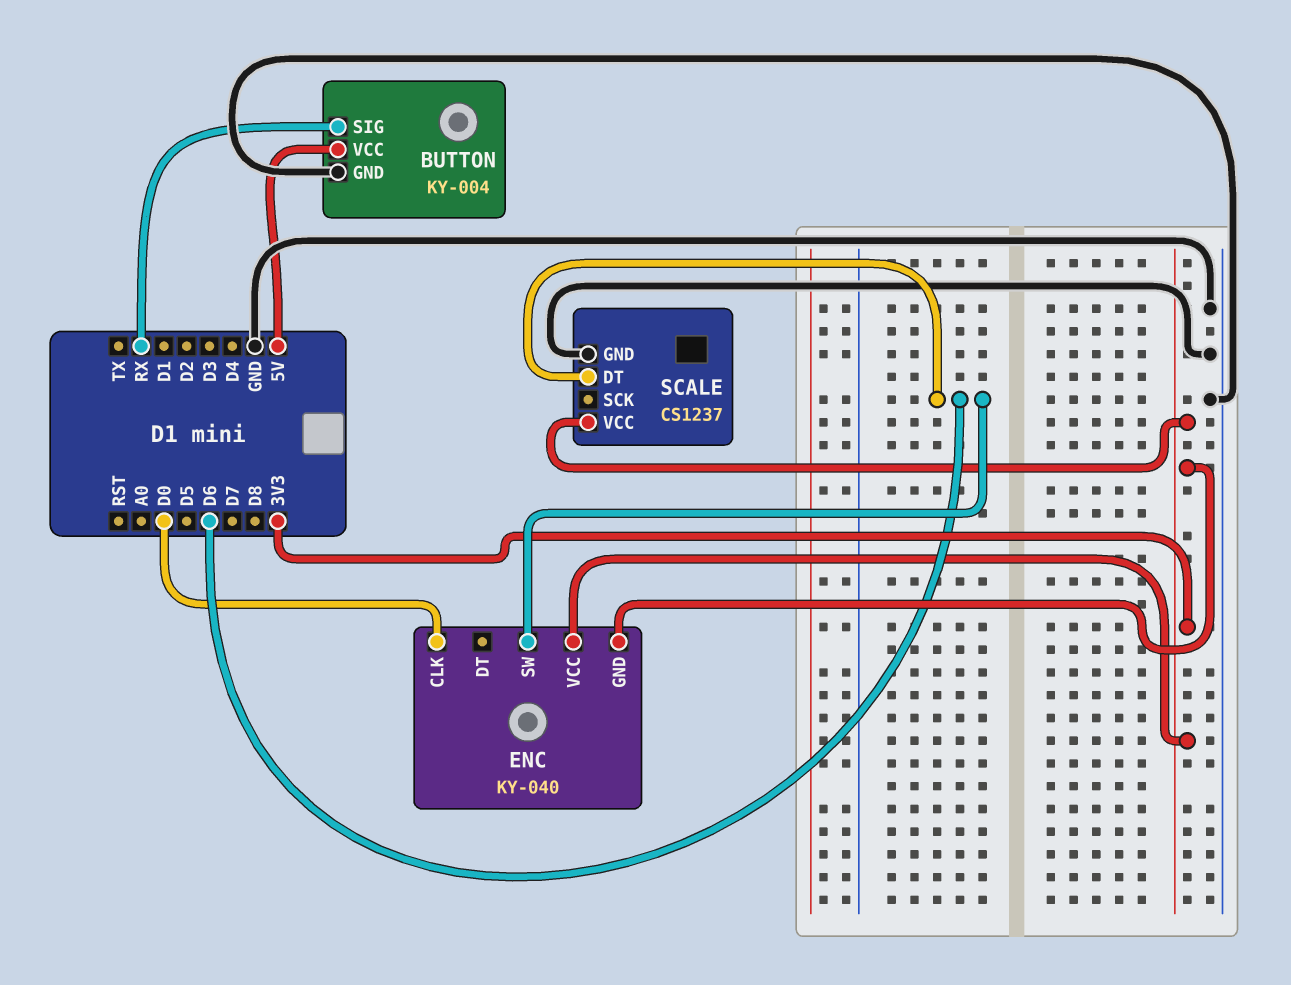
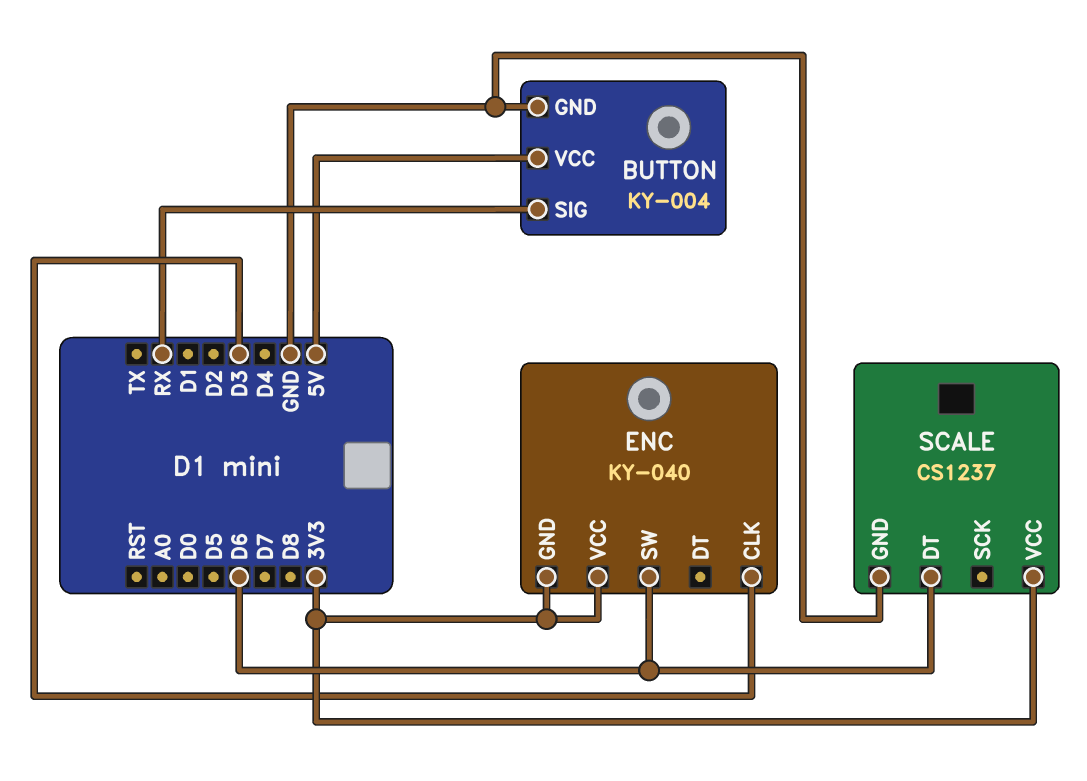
ENC pin CLK: D0 -> D3

